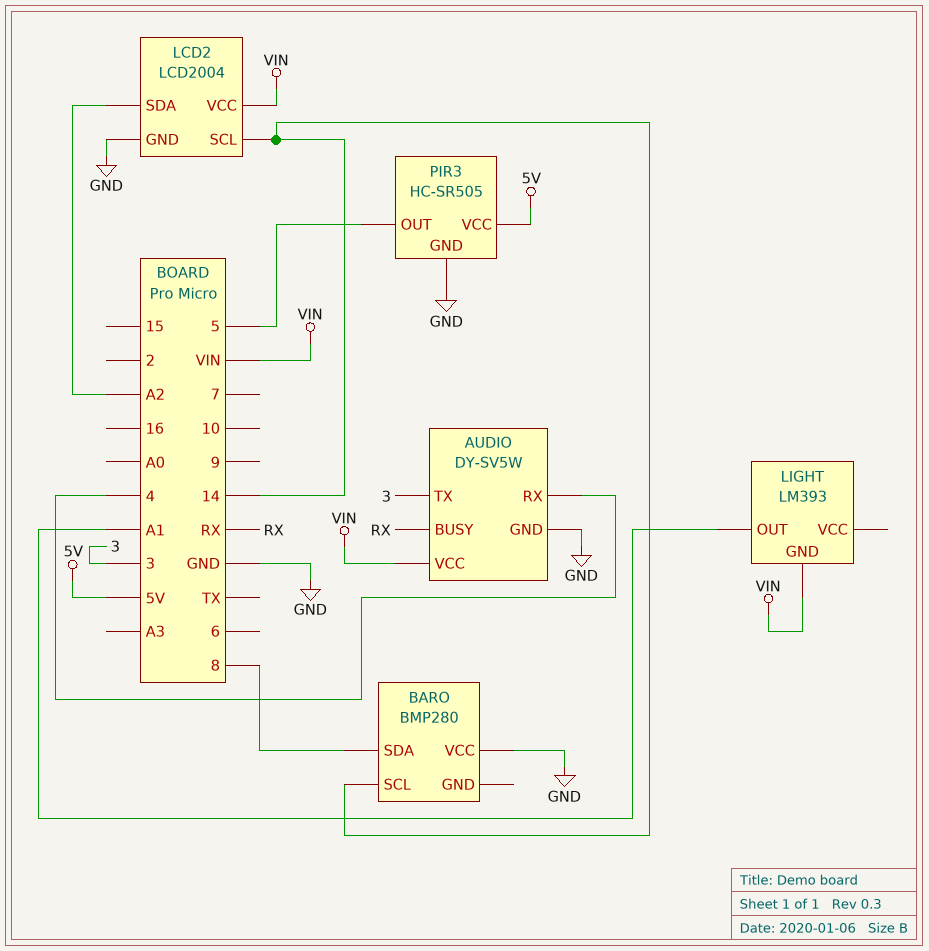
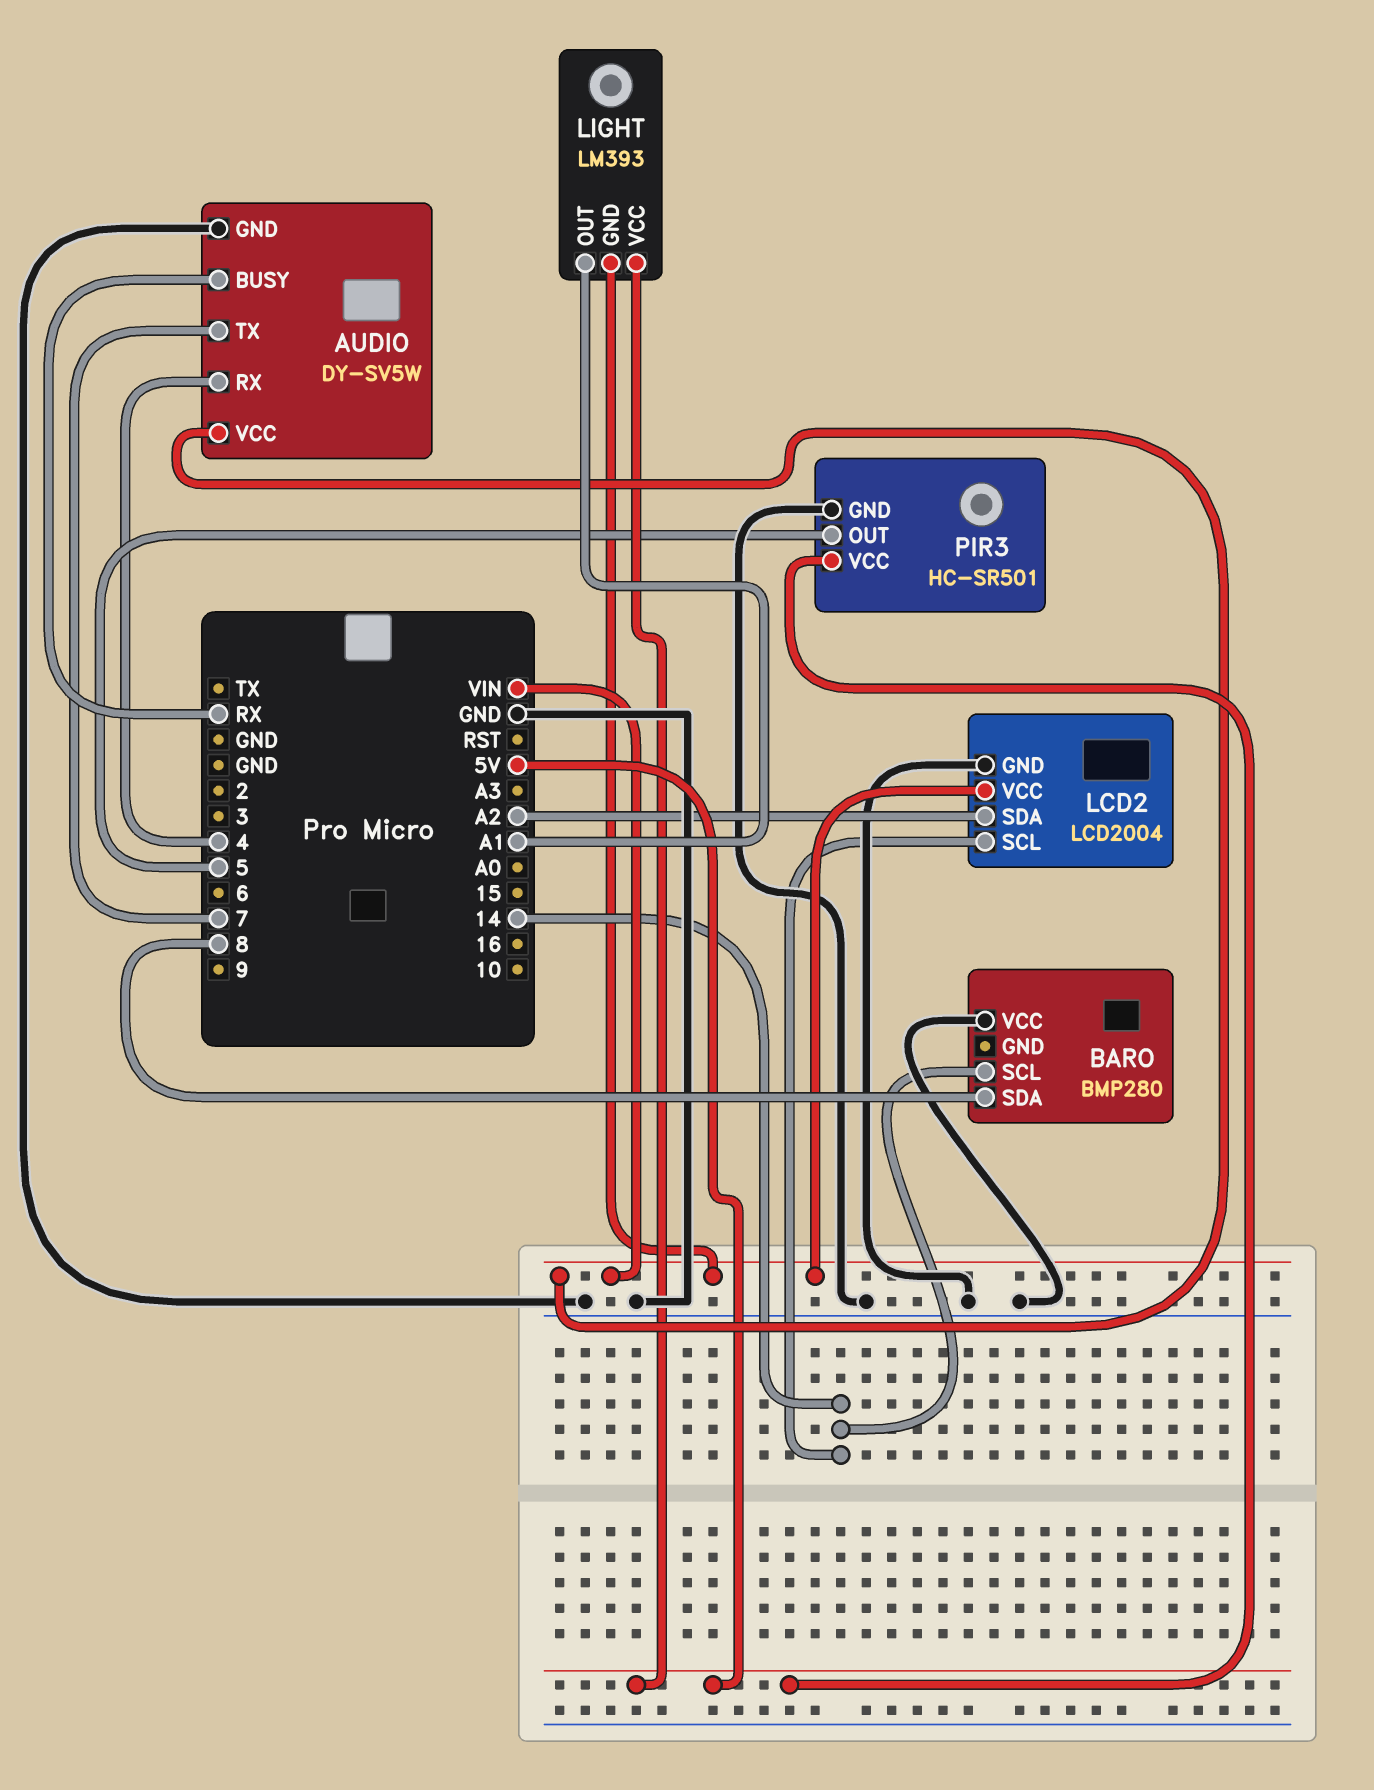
AUDIO pin TX: 3 -> 7
LIGHT pin VCC: none -> 5V
PIR3: HC-SR505 -> HC-SR501

